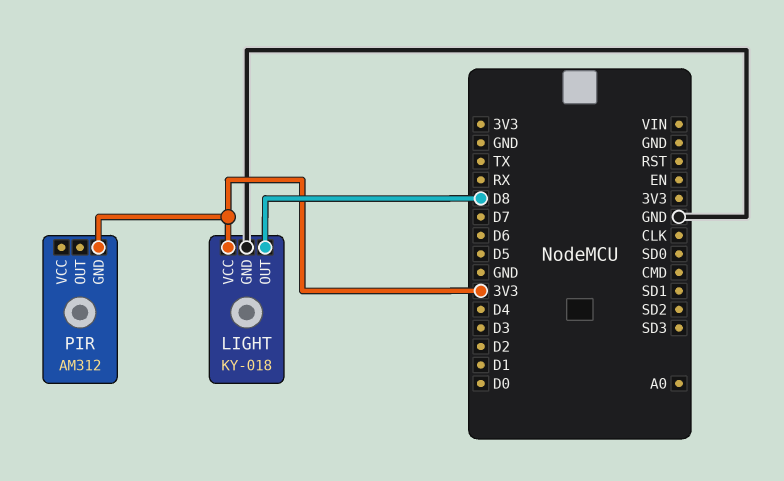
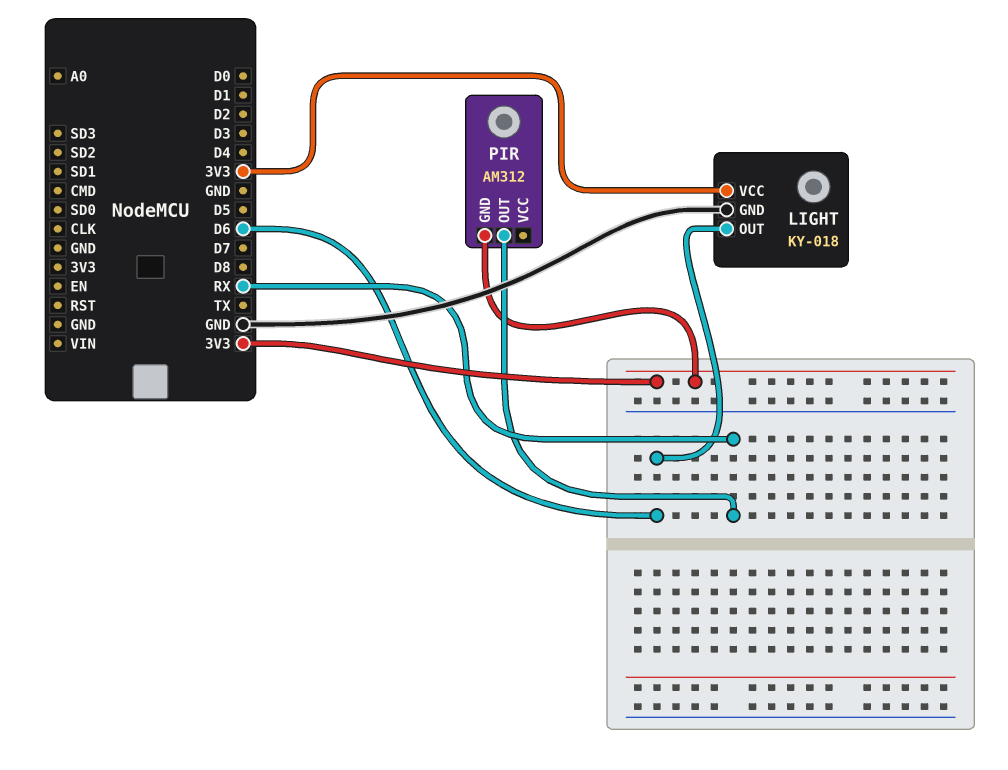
LIGHT pin OUT: D8 -> D6
PIR pin OUT: none -> RX

